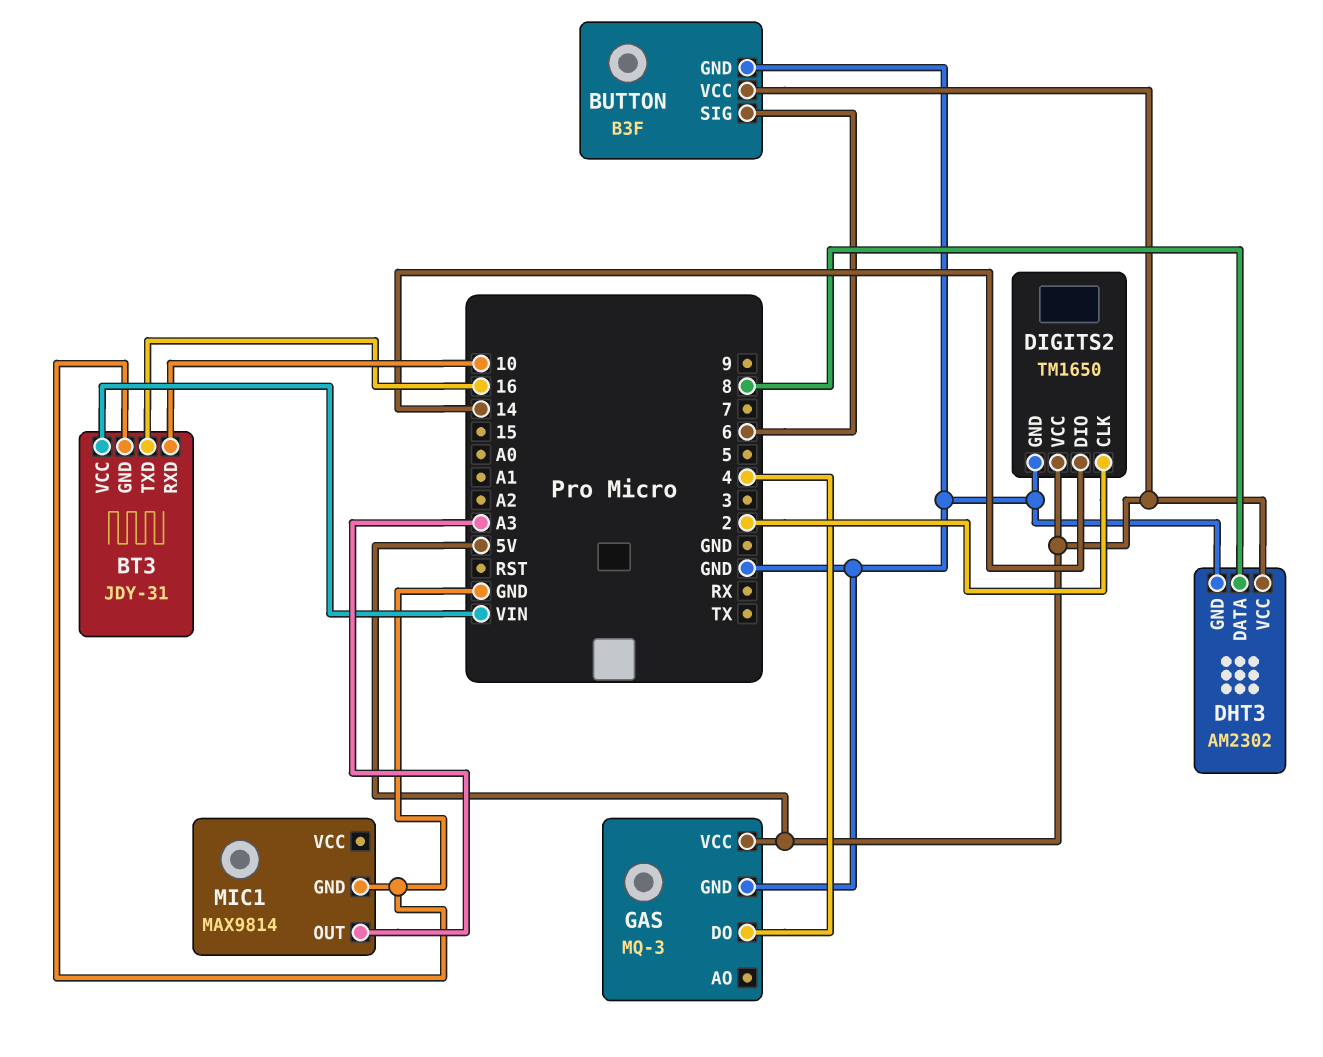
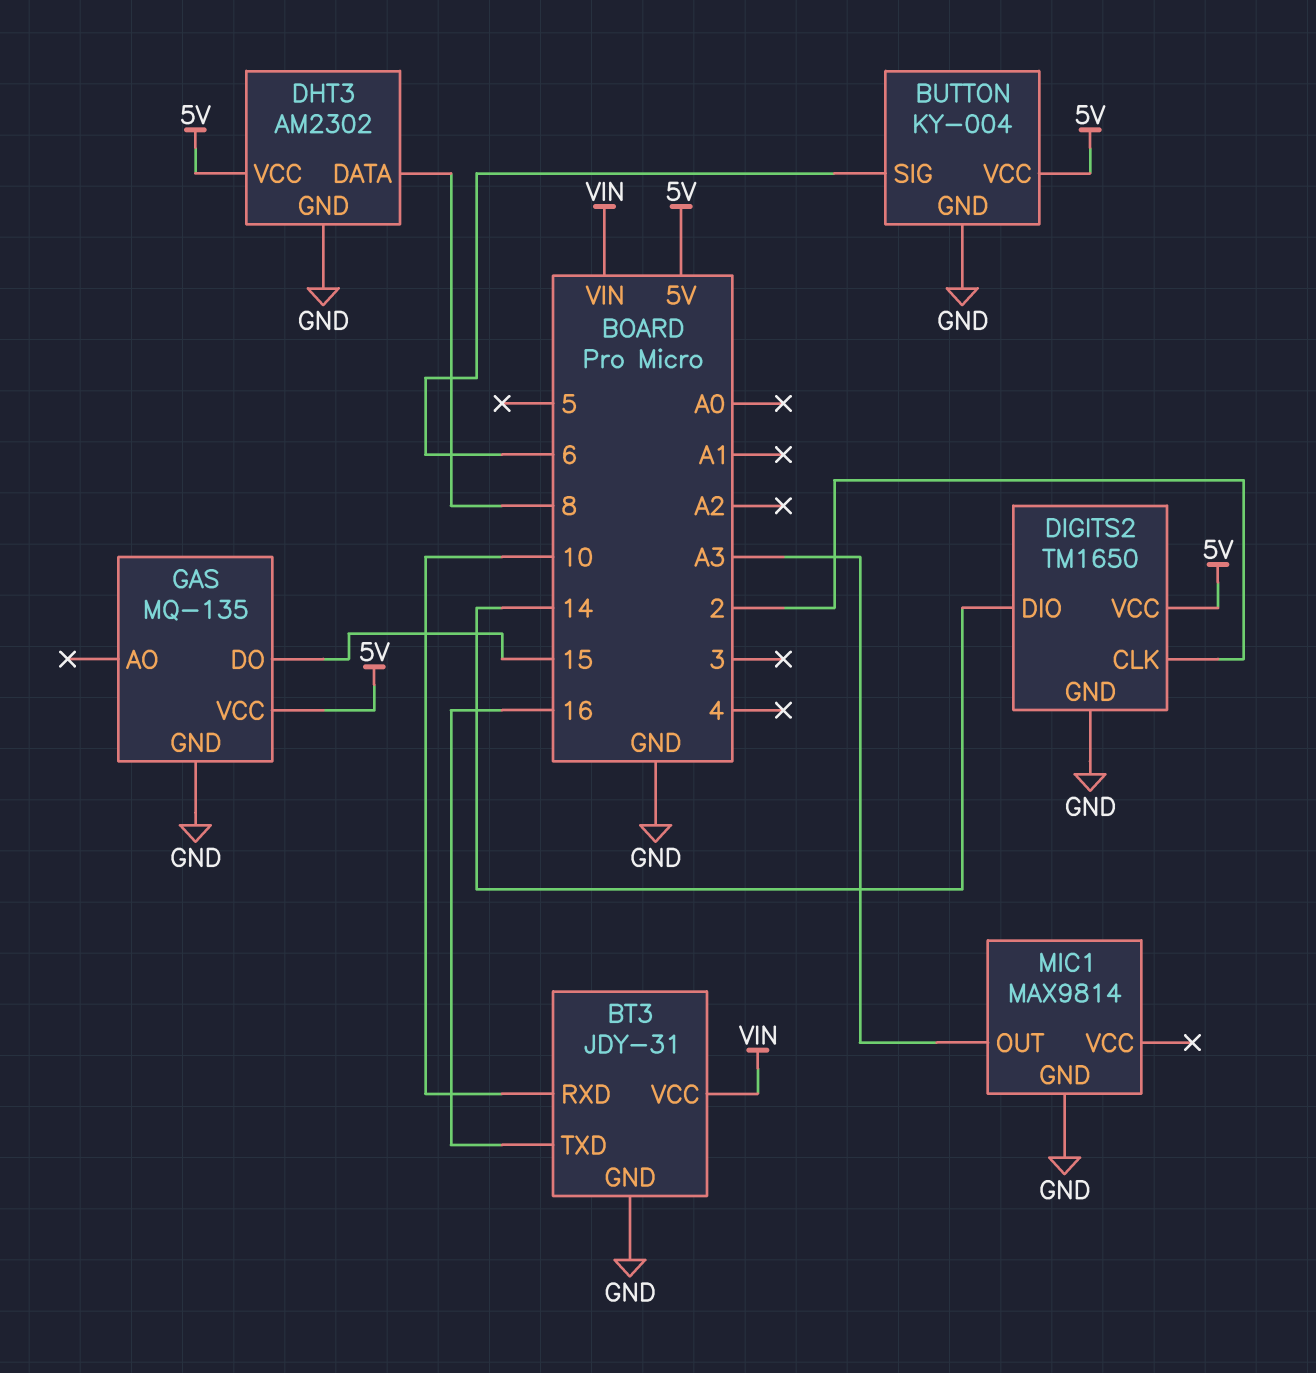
BUTTON: B3F -> KY-004
GAS: MQ-3 -> MQ-135
GAS pin DO: 4 -> 15

